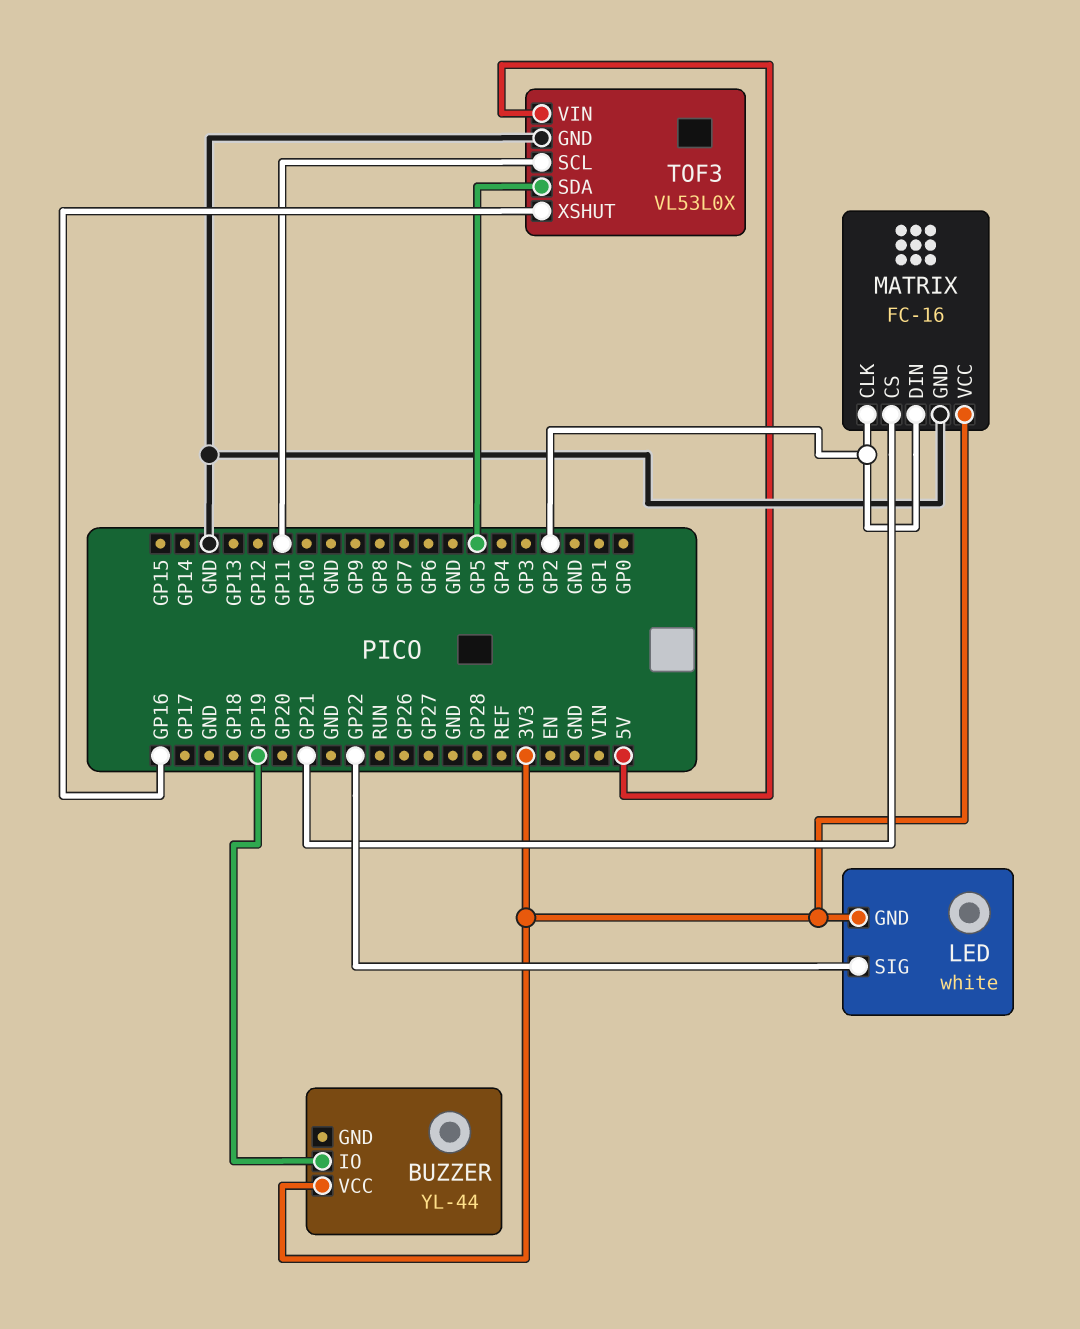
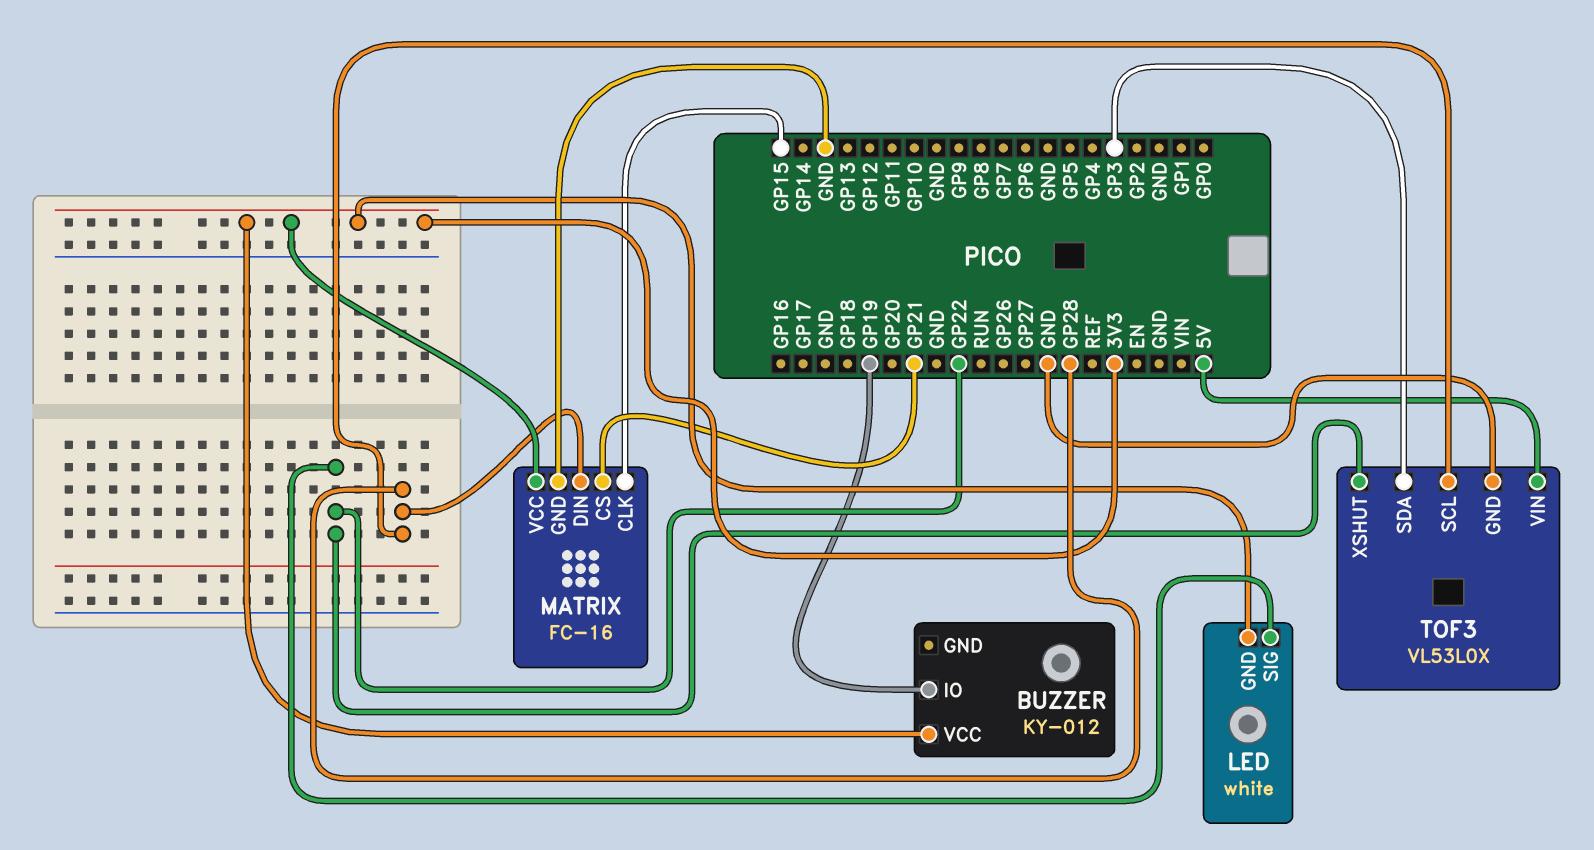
BUZZER: YL-44 -> KY-012
MATRIX pin CLK: GP2 -> GP15
MATRIX pin DIN: GP2 -> GP28
TOF3 pin SCL: GP11 -> GP28
TOF3 pin SDA: GP5 -> GP3
TOF3 pin XSHUT: GP16 -> GP22

